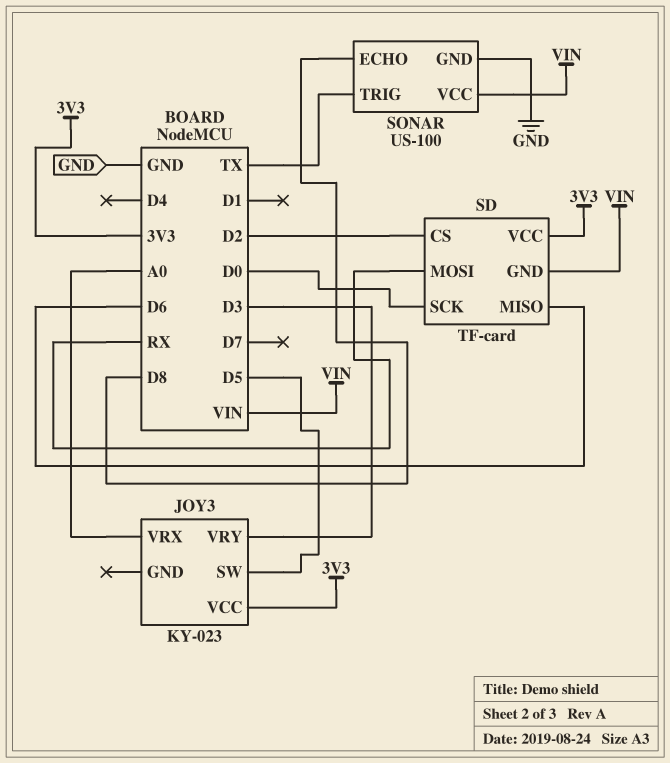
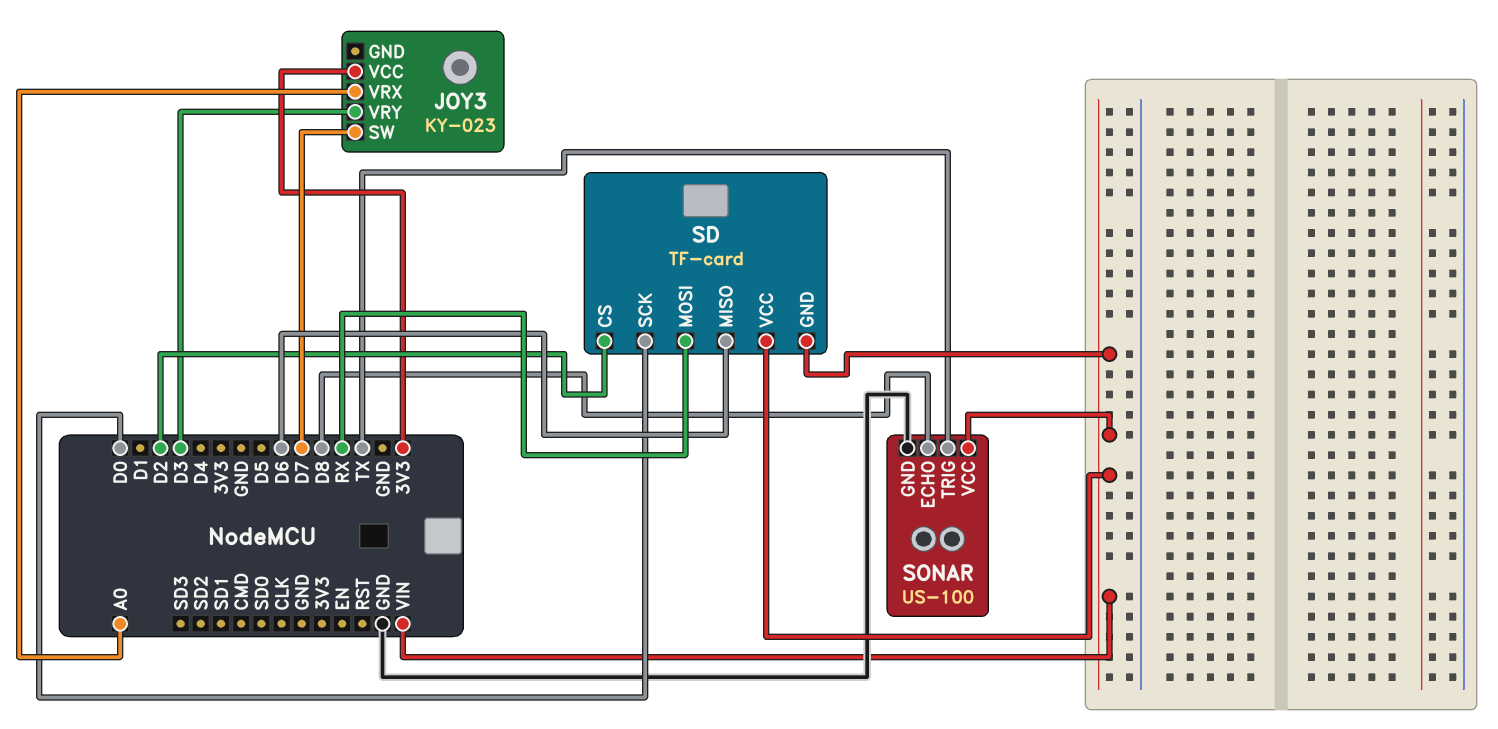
JOY3 pin SW: D5 -> D7
SD pin VCC: 3V3 -> VIN

